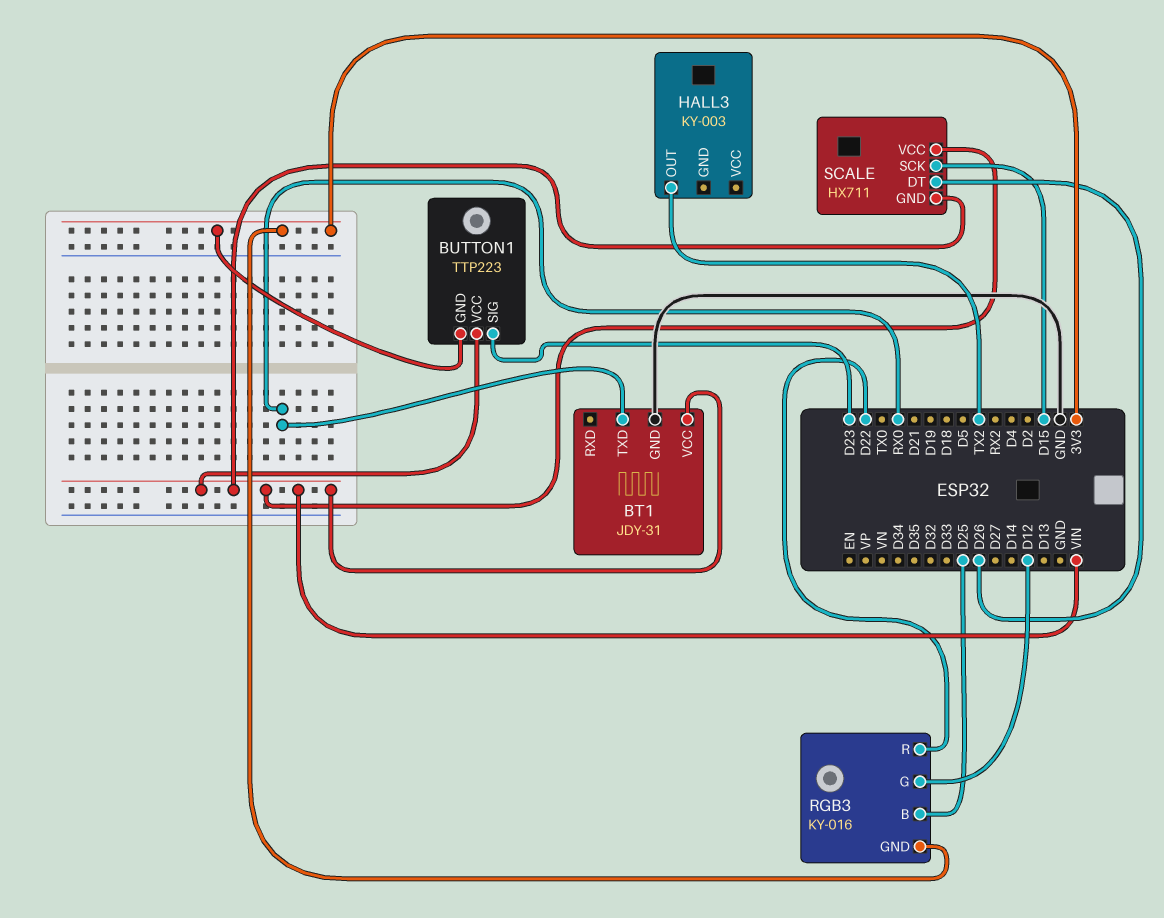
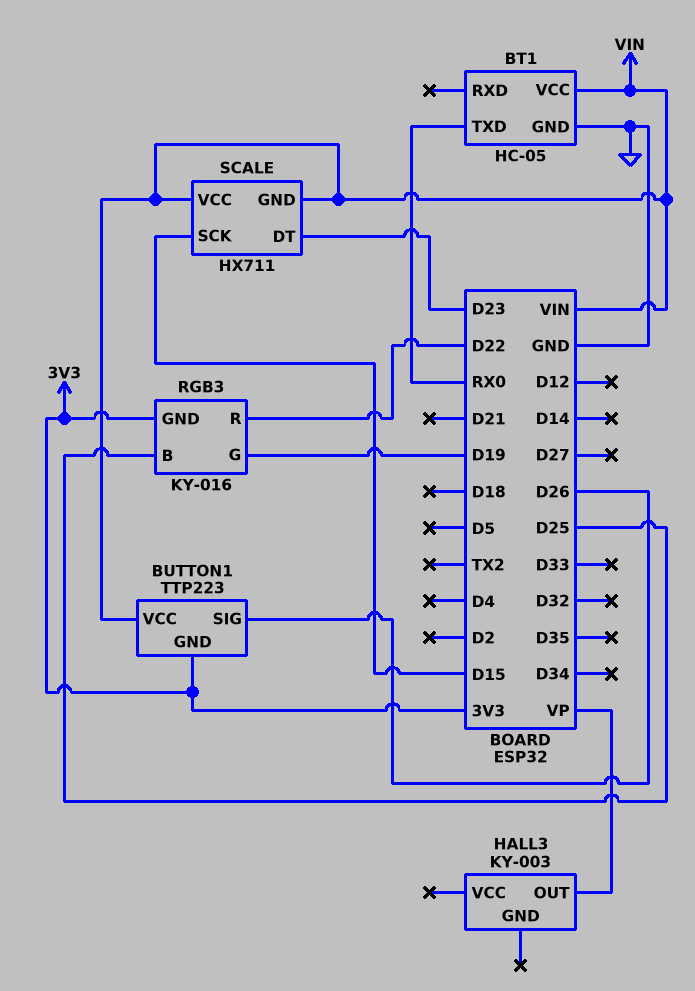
BT1: JDY-31 -> HC-05
BUTTON1 pin SIG: D23 -> D26
HALL3 pin OUT: TX2 -> VP
RGB3 pin G: D12 -> D19
SCALE pin DT: D26 -> D23

